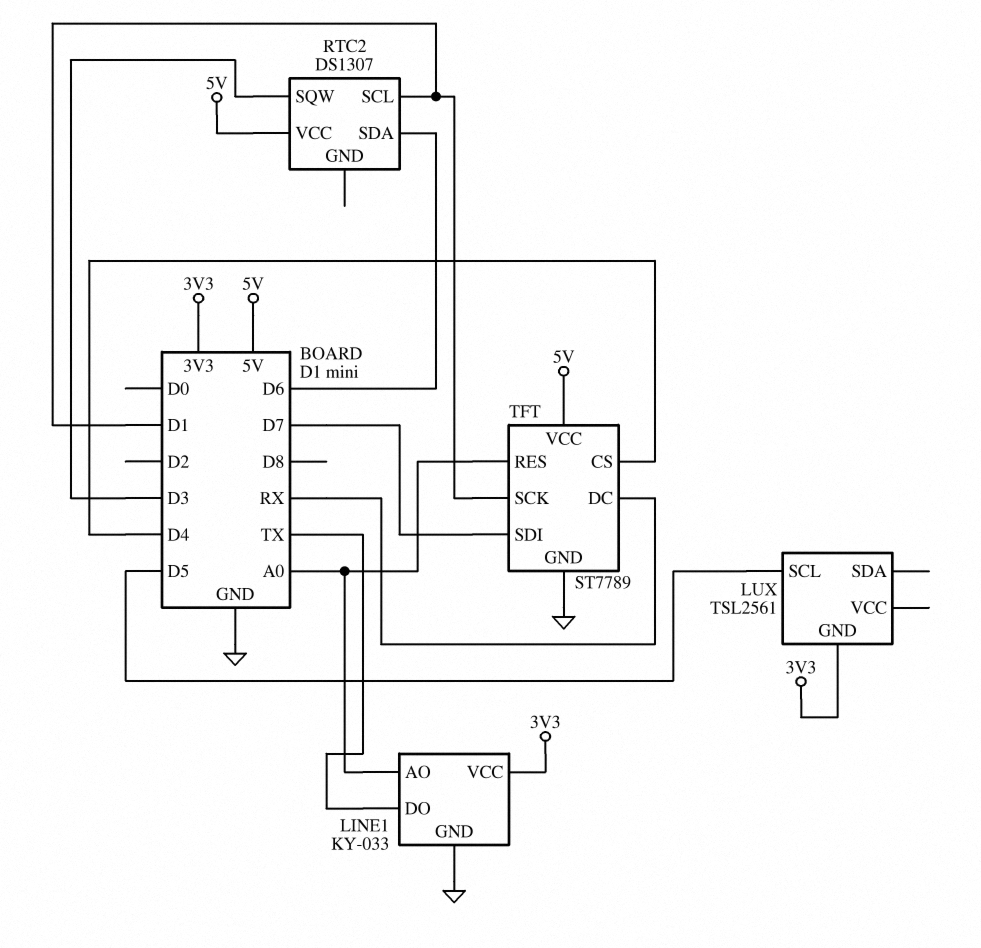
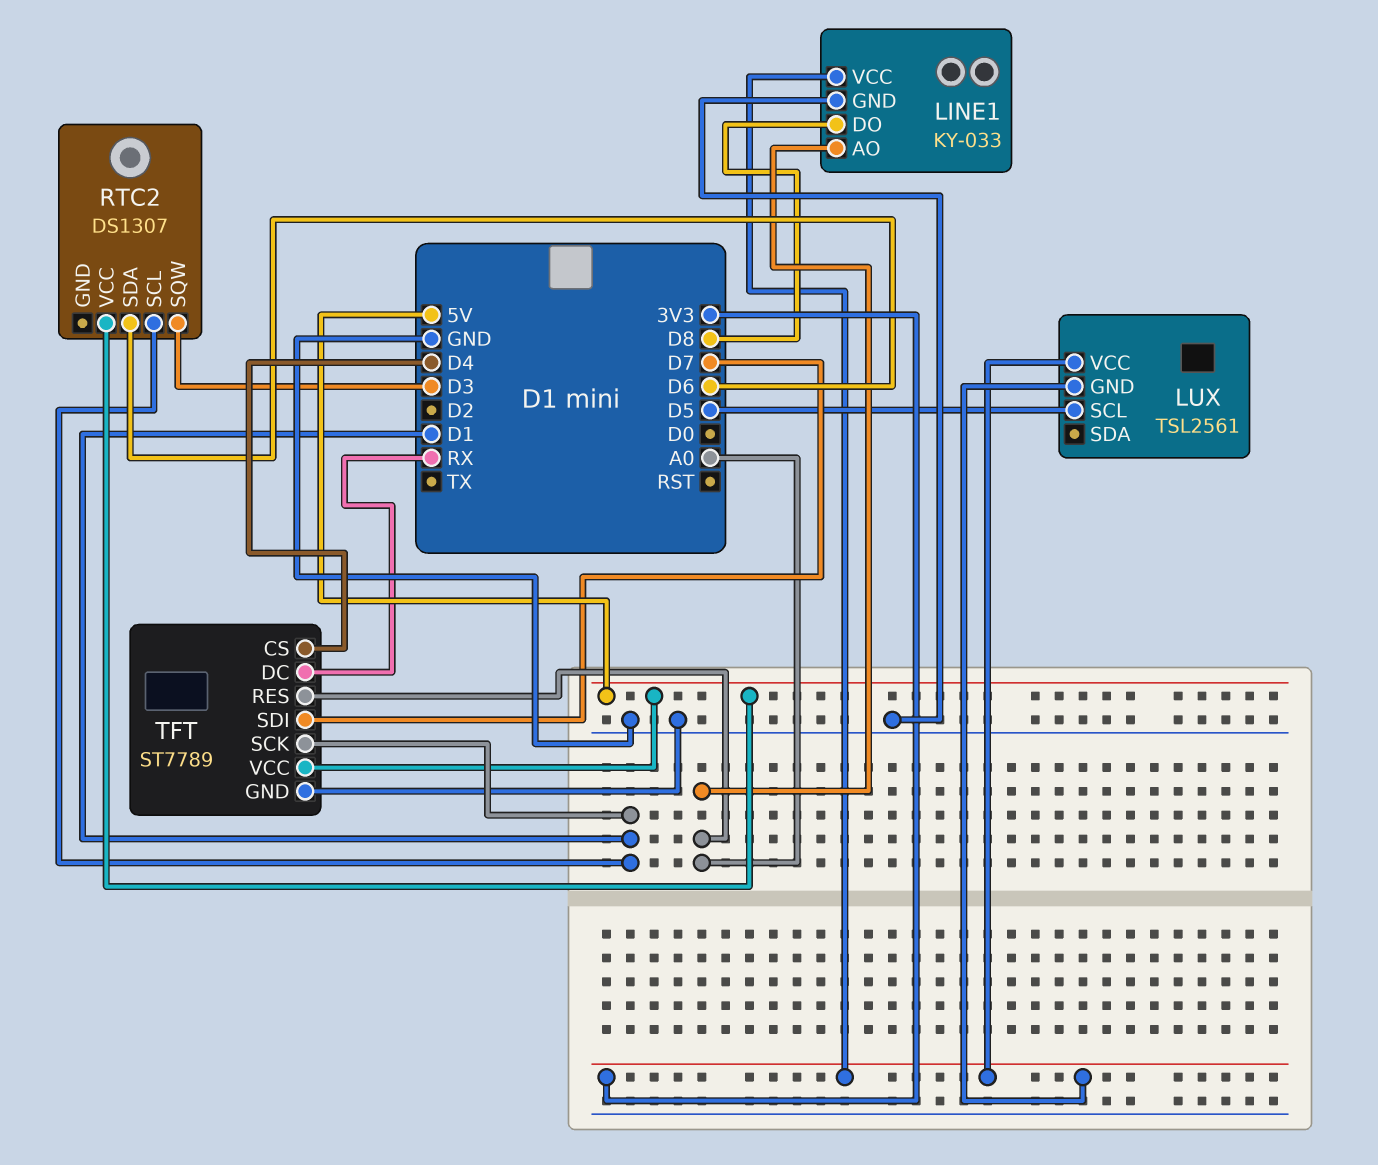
LINE1 pin DO: TX -> D8
LUX pin VCC: none -> 3V3

